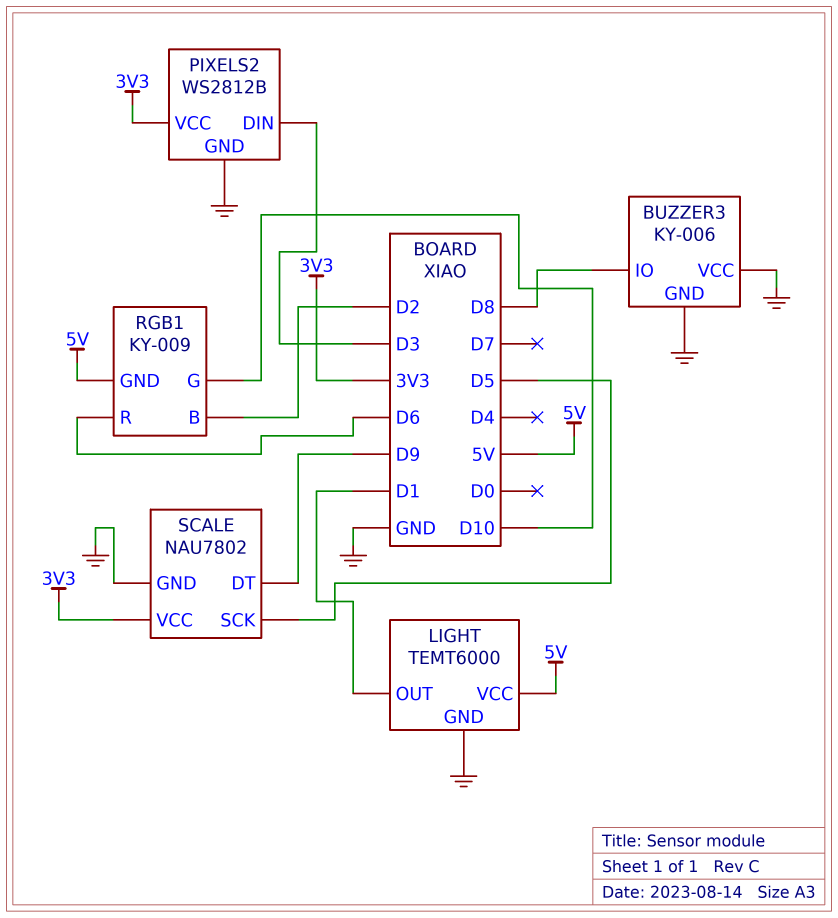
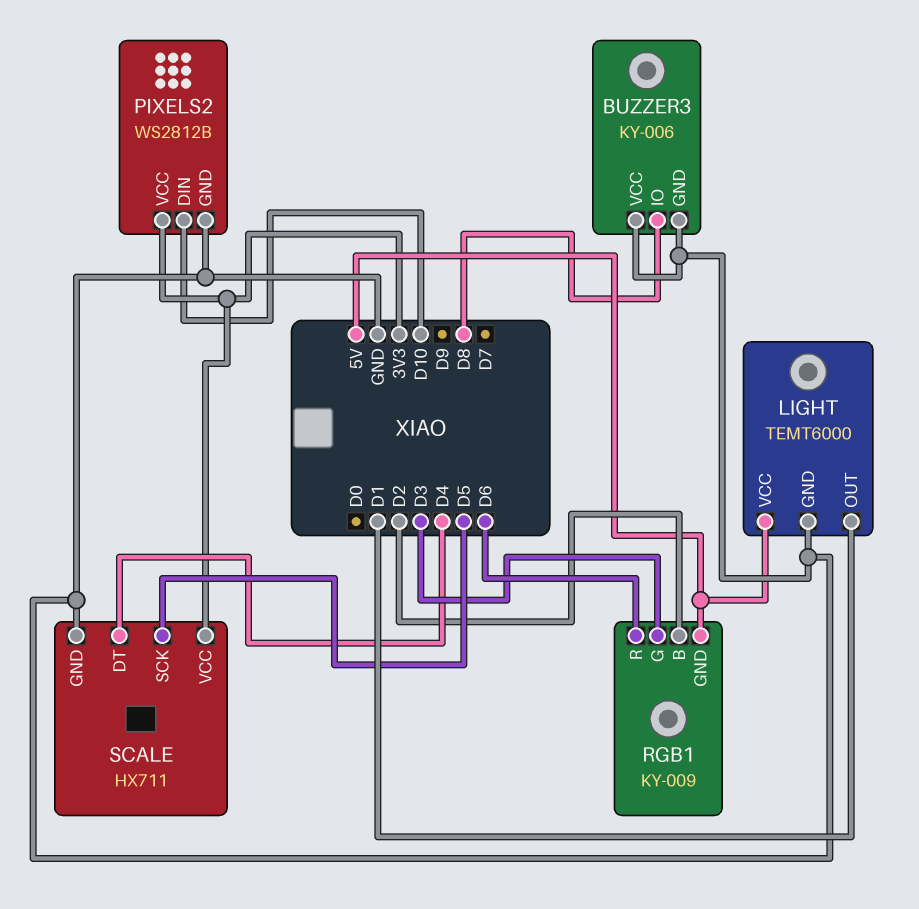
PIXELS2 pin DIN: D3 -> D10
RGB1 pin G: D10 -> D3
SCALE: NAU7802 -> HX711
SCALE pin DT: D9 -> D4

